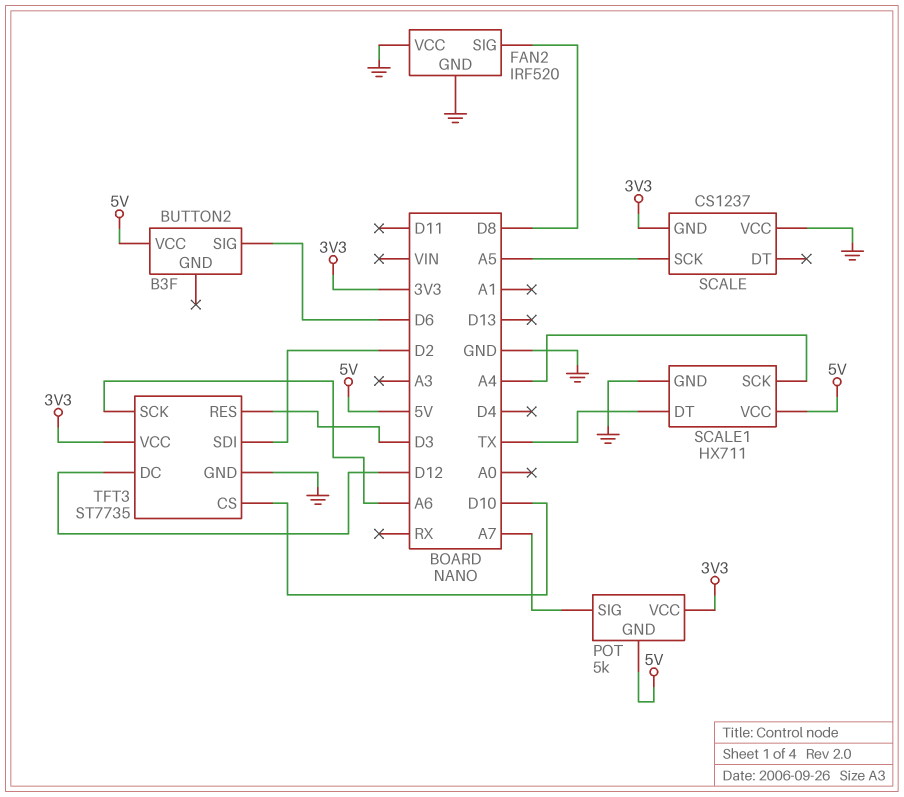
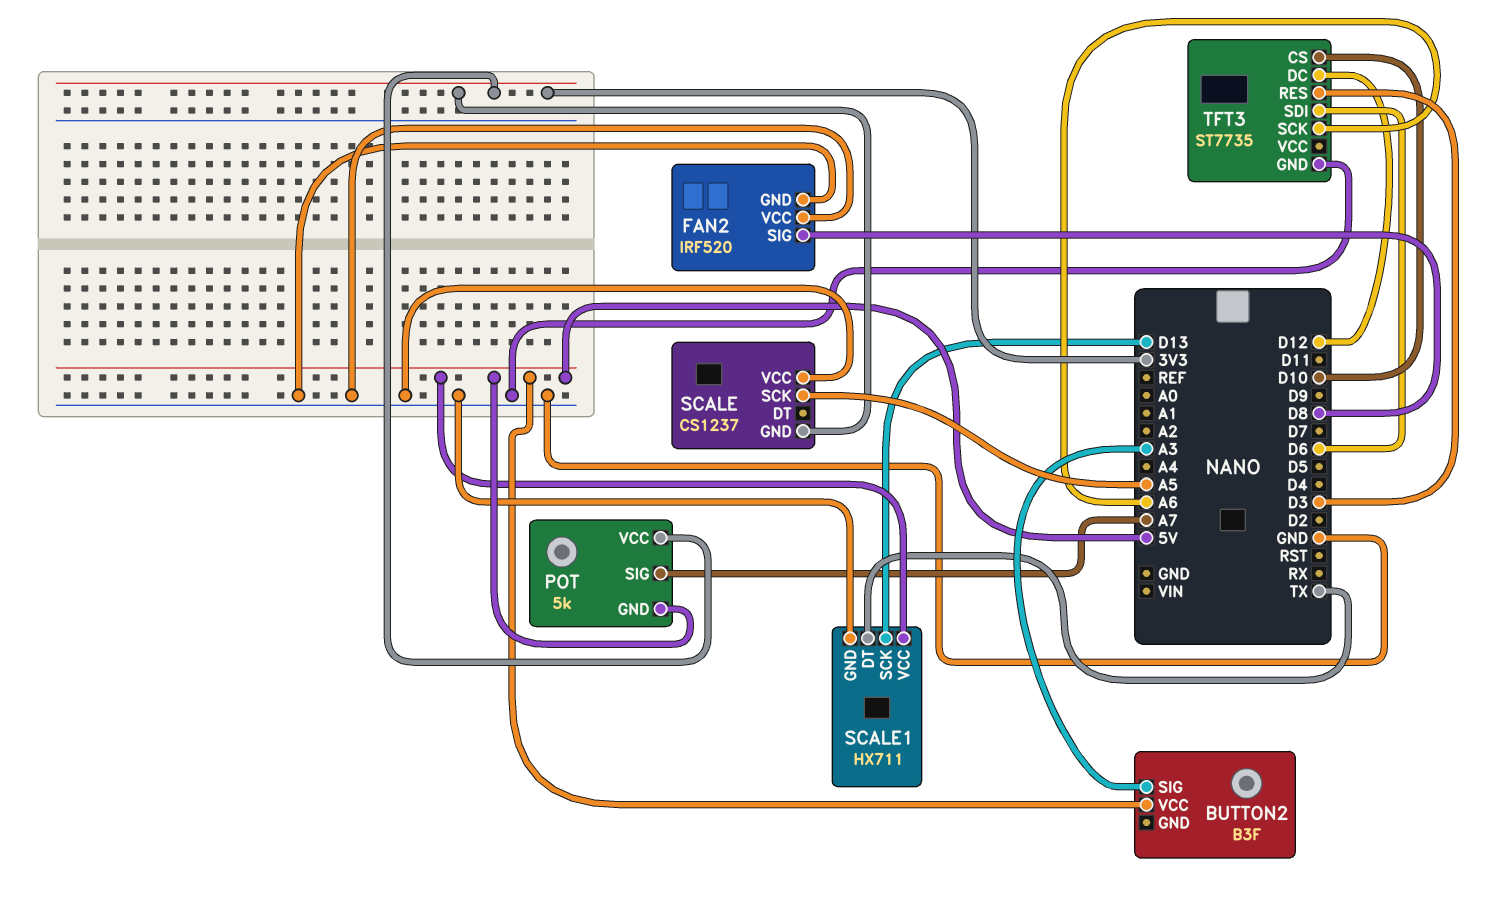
BUTTON2 pin SIG: D6 -> A3
SCALE1 pin SCK: A4 -> D13
TFT3 pin SDI: D2 -> D6
TFT3 pin VCC: 3V3 -> none

